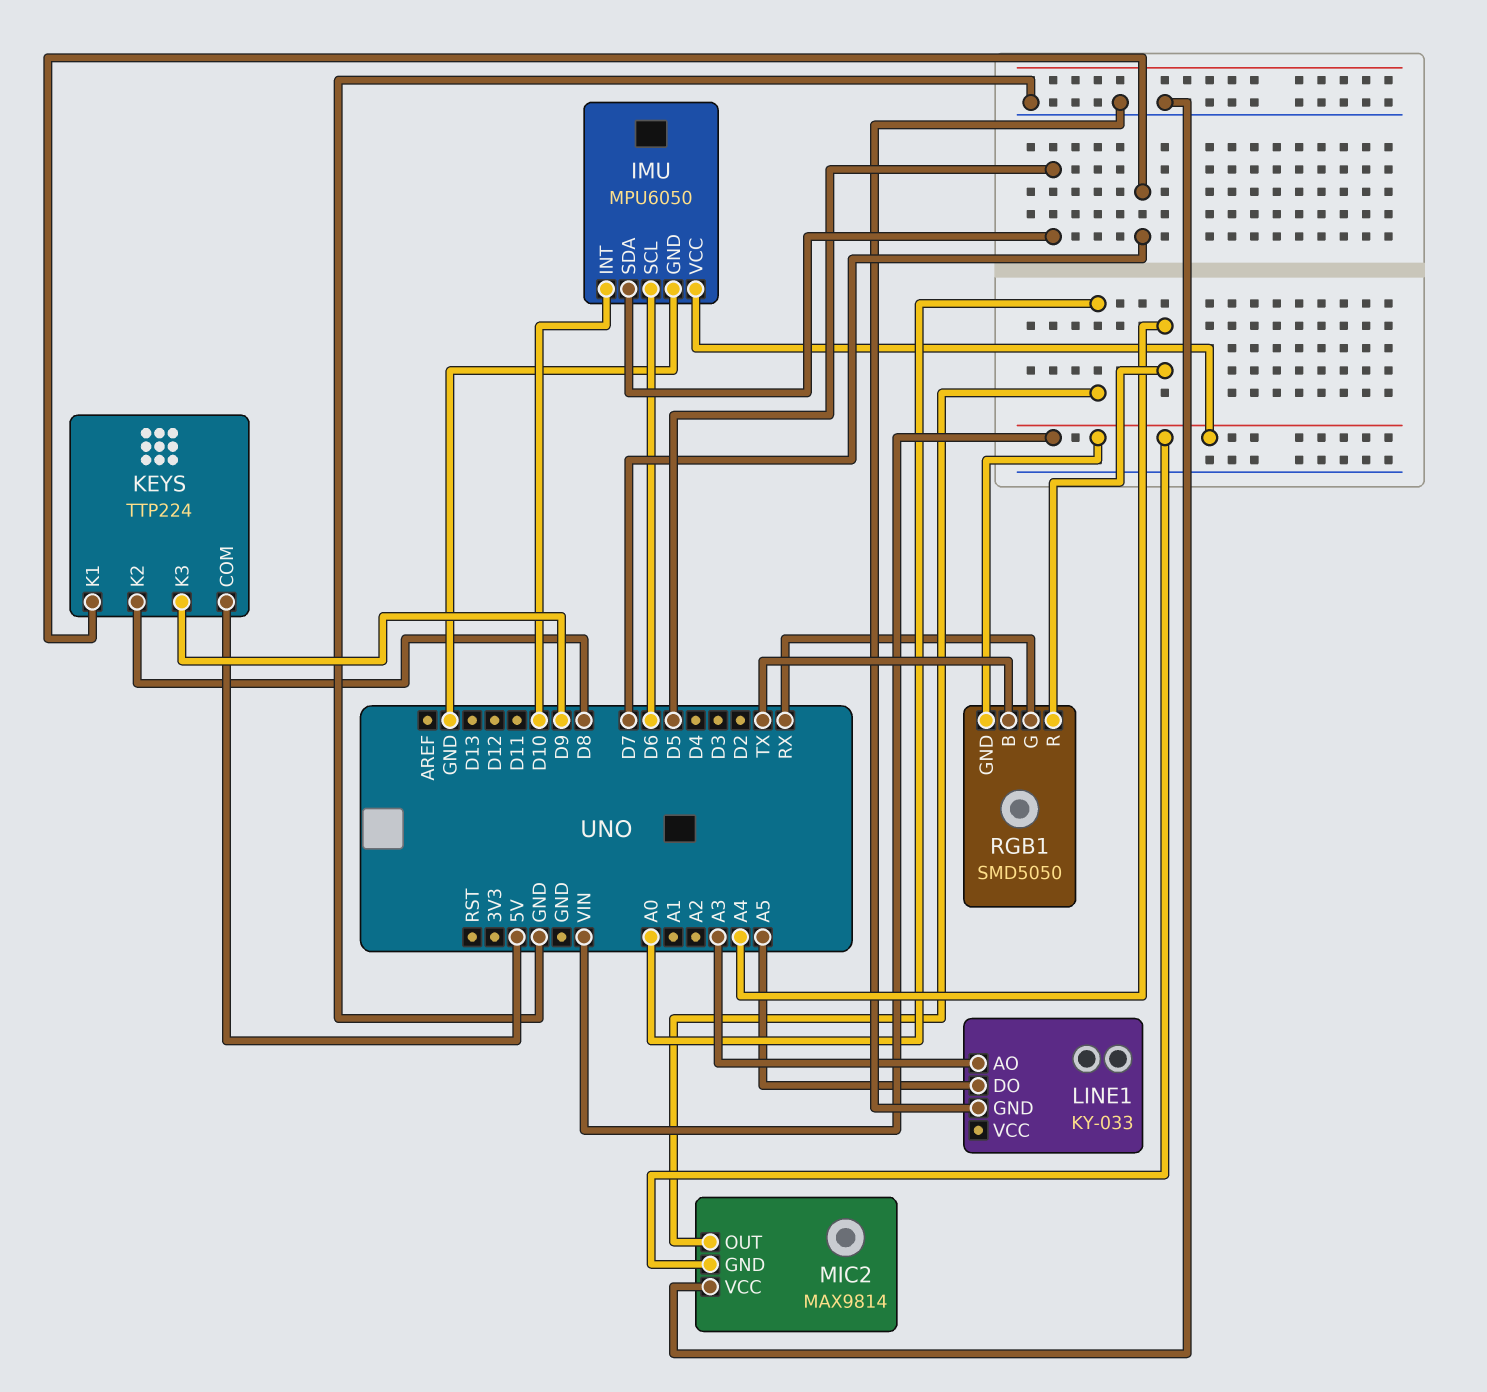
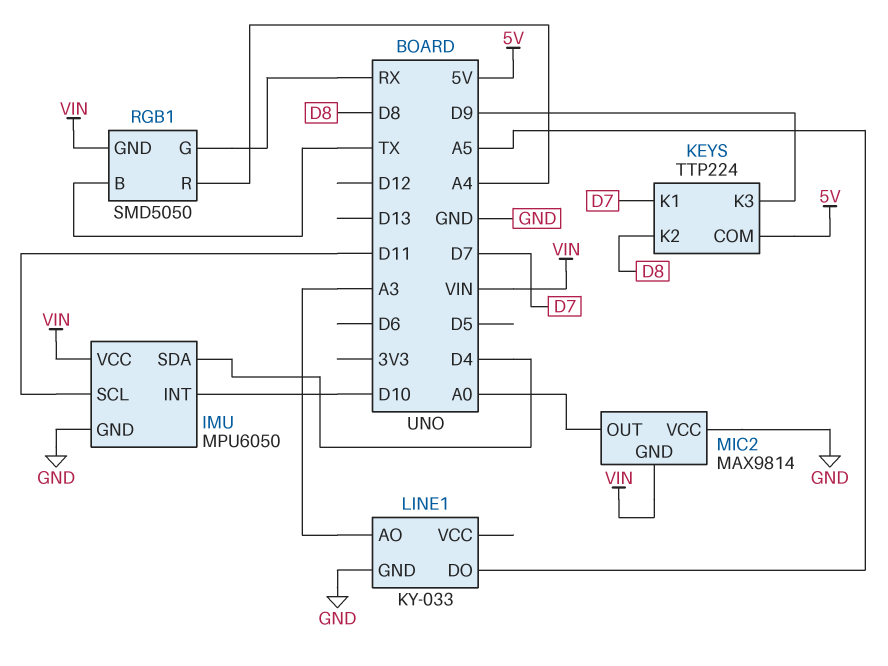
IMU pin SCL: D6 -> D11
IMU pin SDA: D5 -> D4

